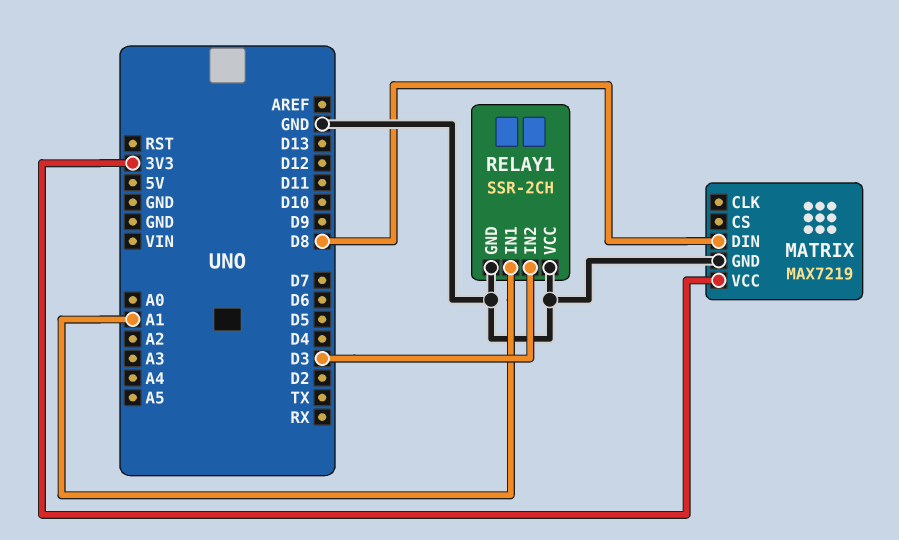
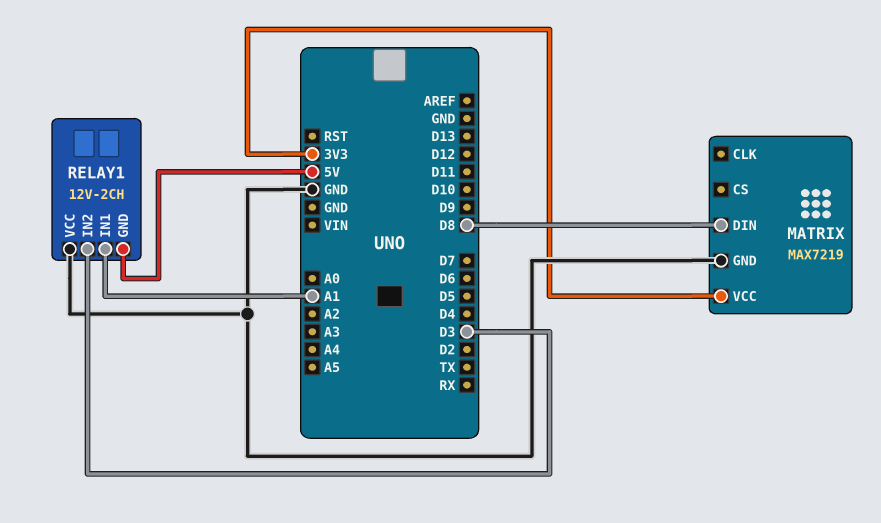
RELAY1: SSR-2CH -> 12V-2CH
RELAY1 pin GND: GND -> 5V

